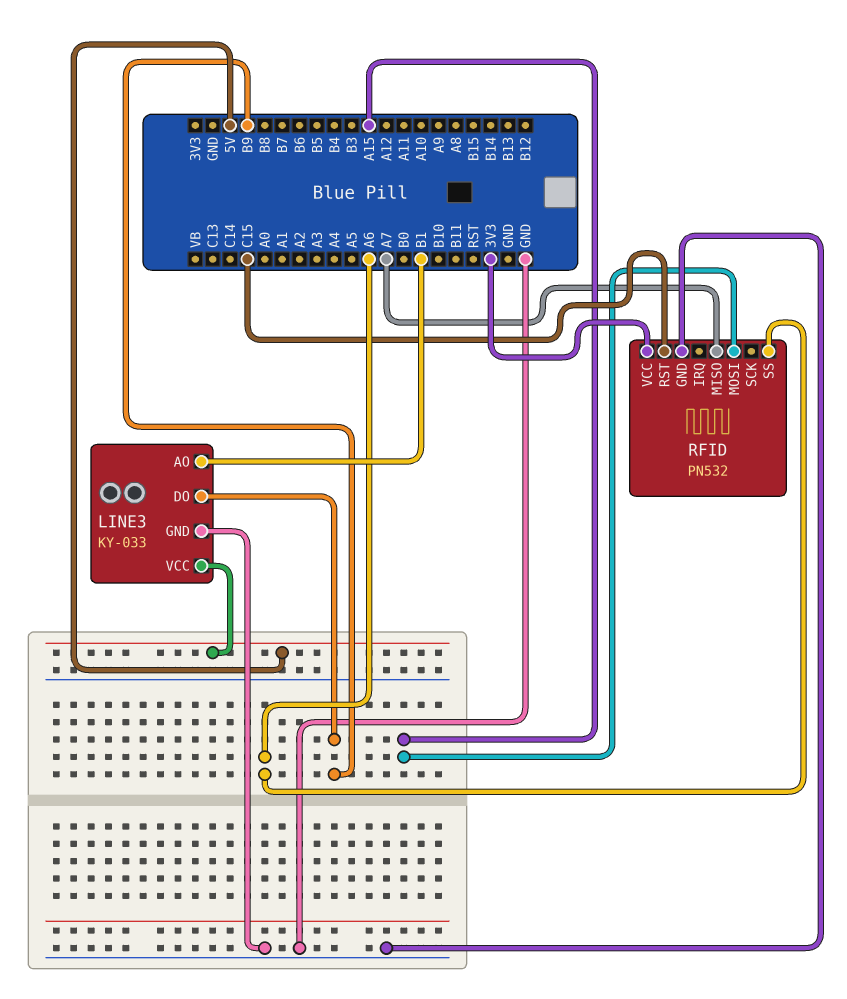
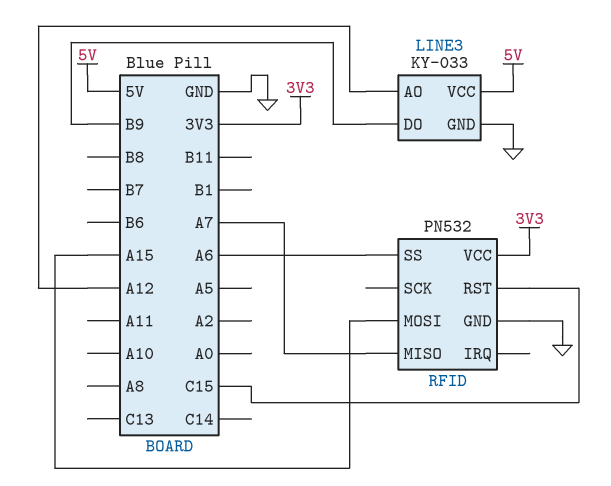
LINE3 pin AO: B1 -> A12

